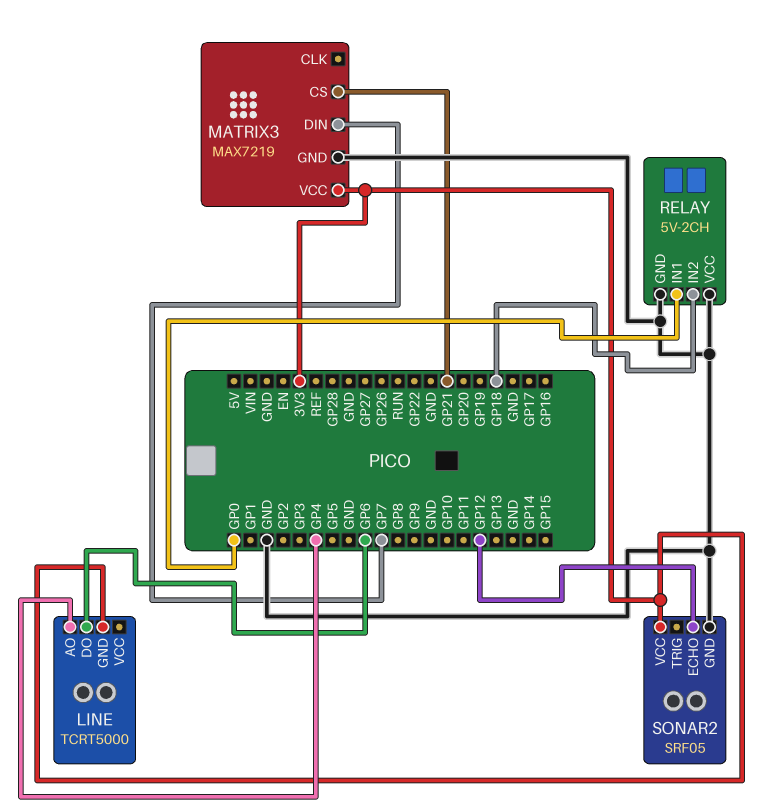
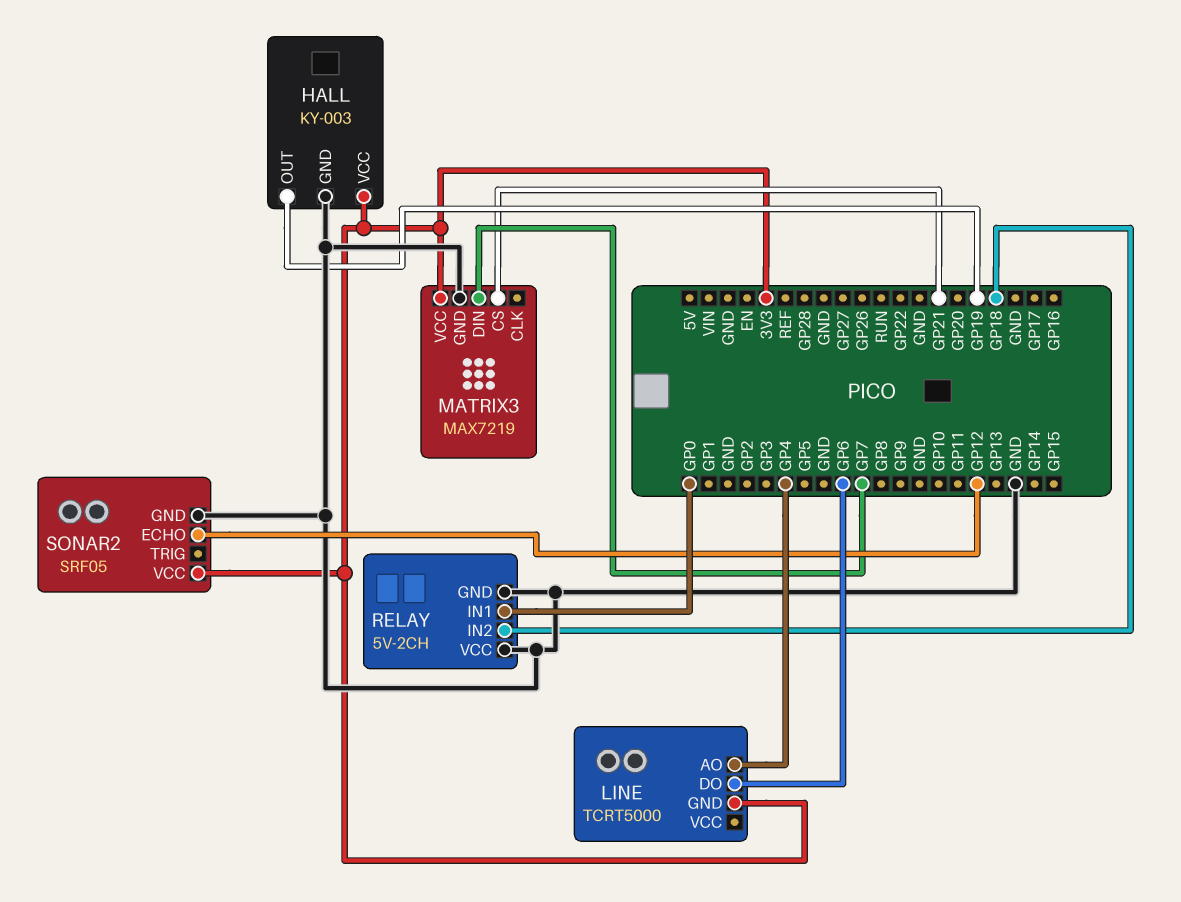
HALL: none -> KY-003
HALL pin GND: none -> GND
HALL pin OUT: none -> GP19
HALL pin VCC: none -> 3V3

